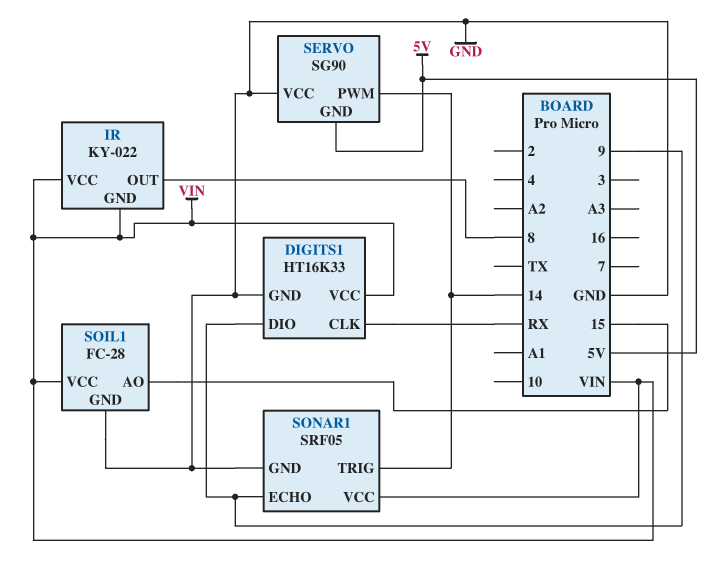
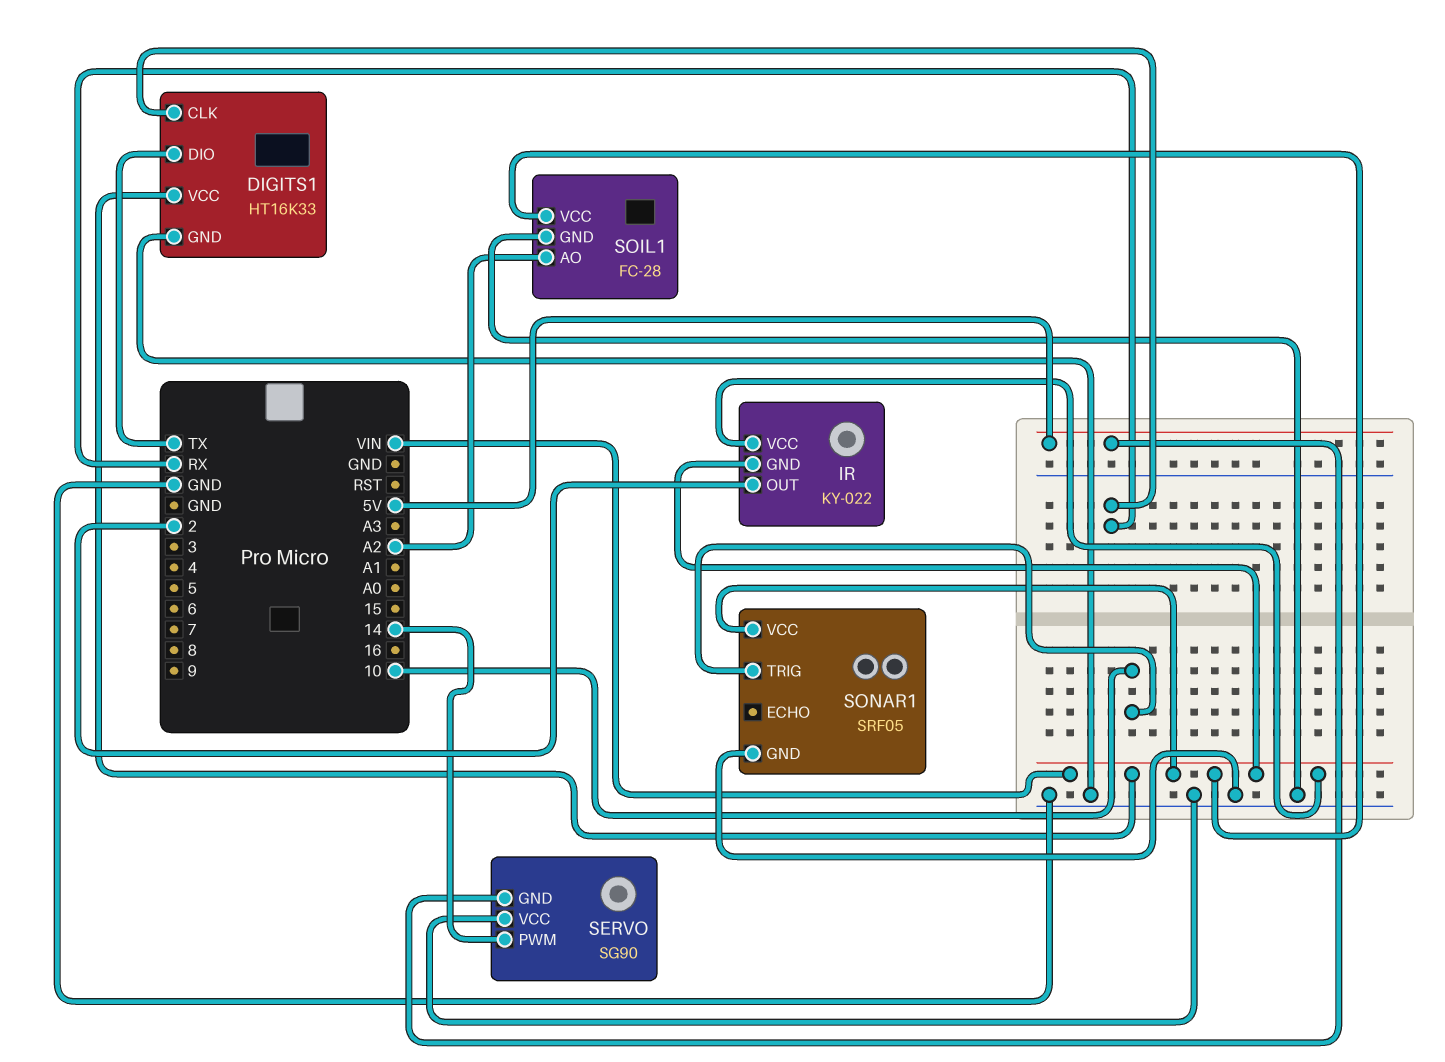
DIGITS1 pin DIO: 9 -> TX
IR pin OUT: 8 -> 2
SOIL1 pin AO: 15 -> A2
SONAR1 pin ECHO: 9 -> none
SONAR1 pin TRIG: 14 -> 10

